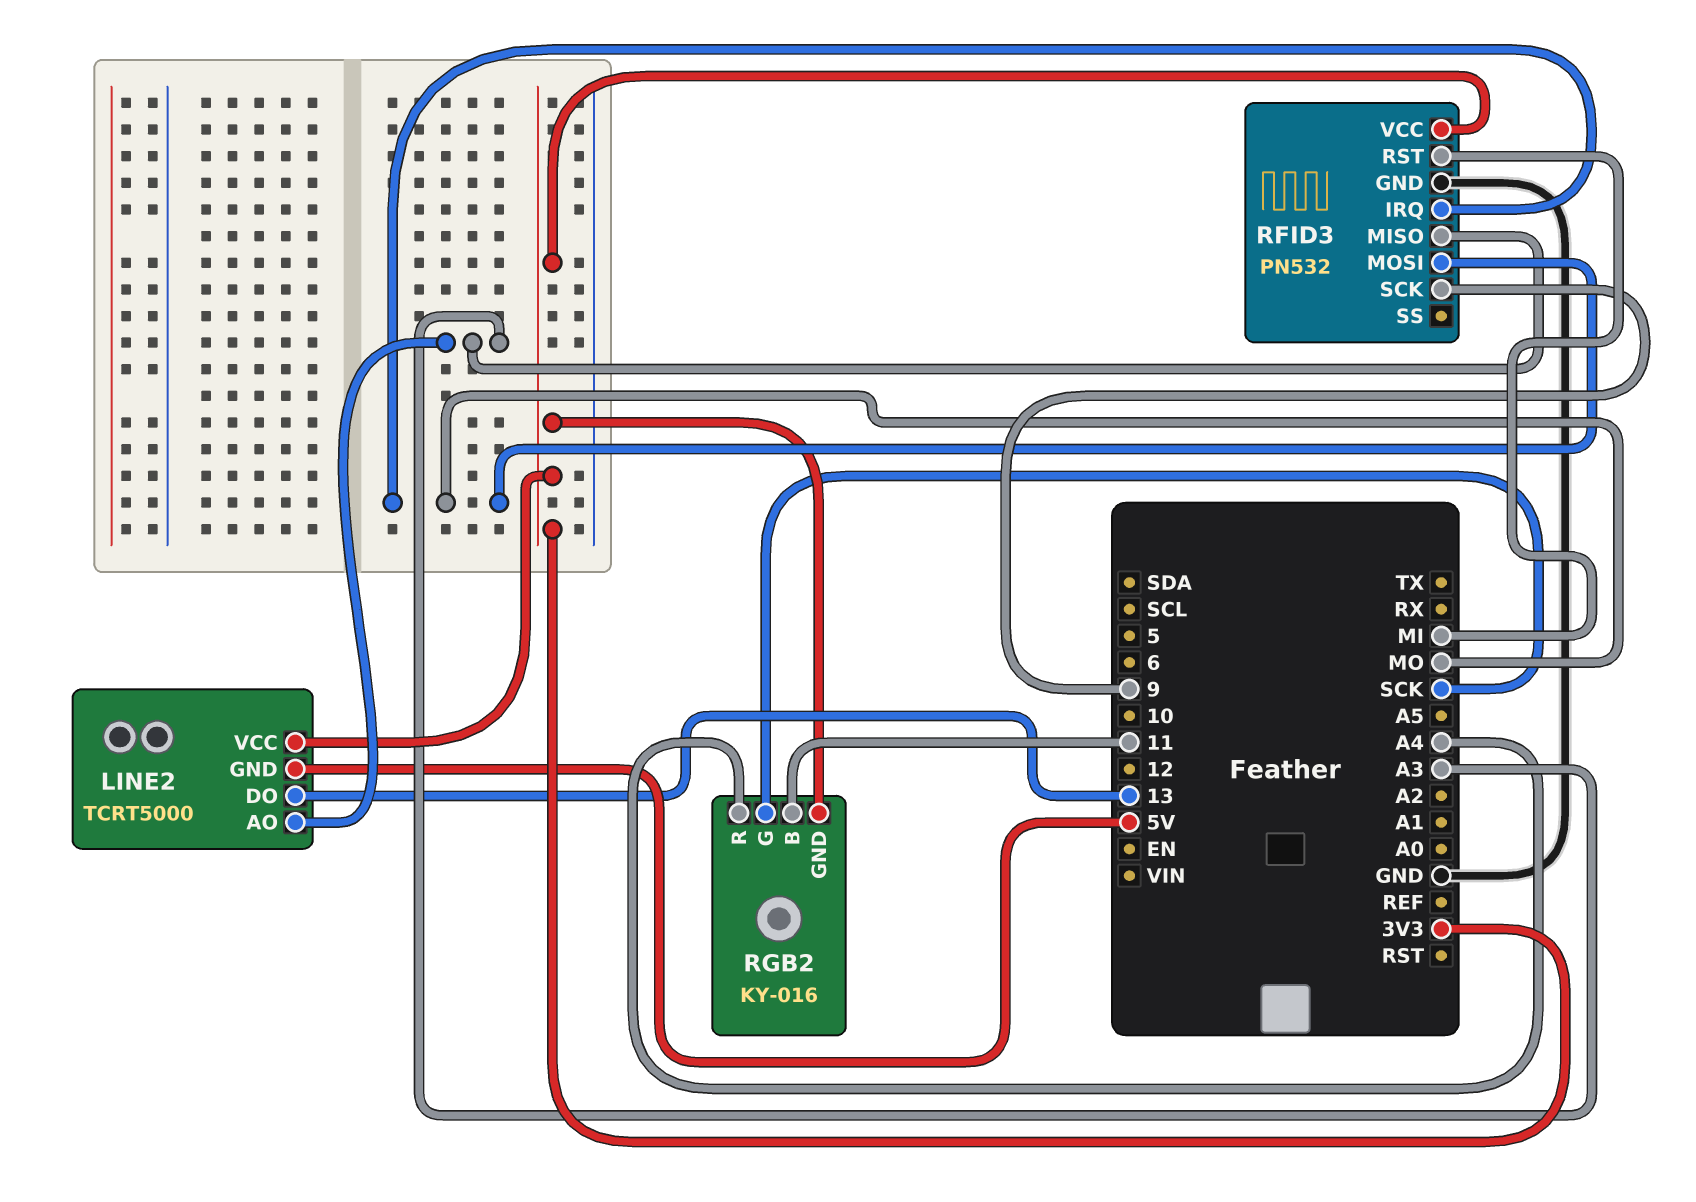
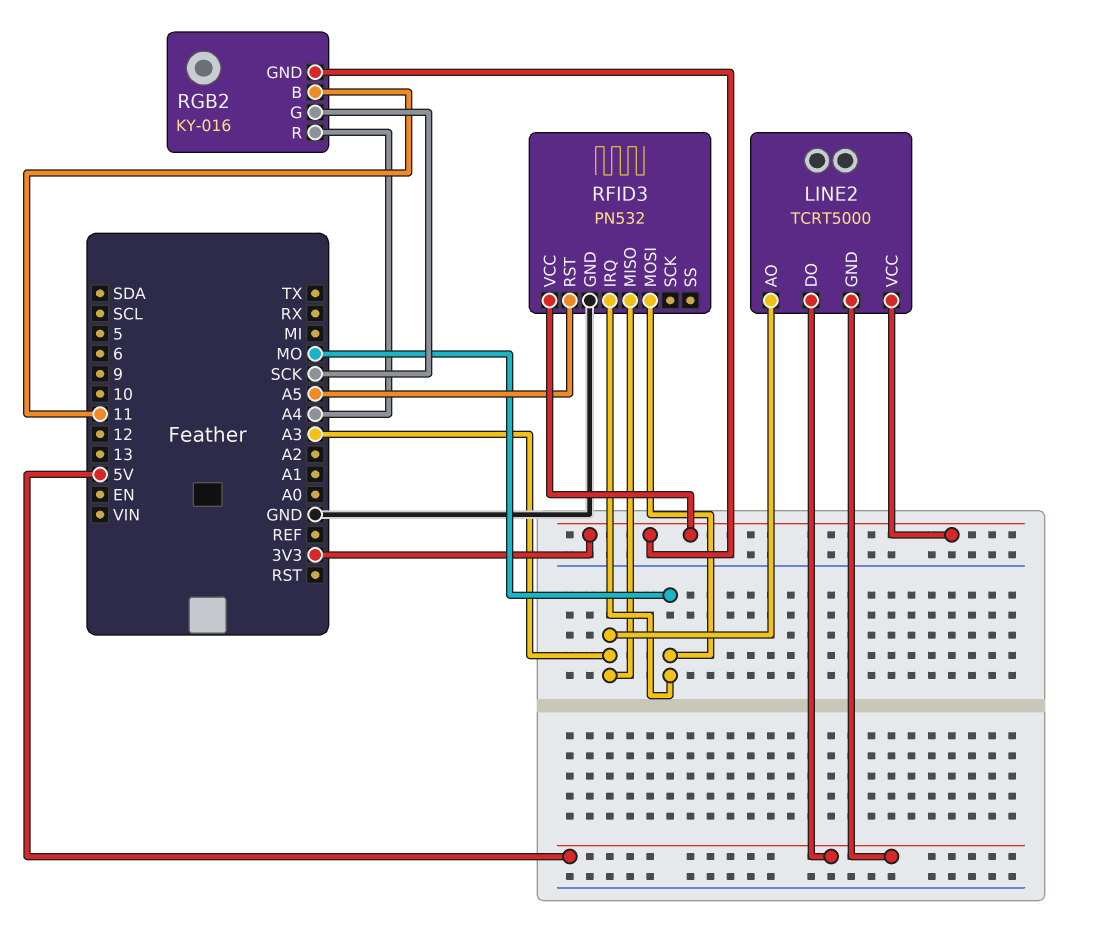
LINE2 pin DO: 13 -> 5V
RFID3 pin RST: MI -> A5
RFID3 pin SCK: 9 -> none

